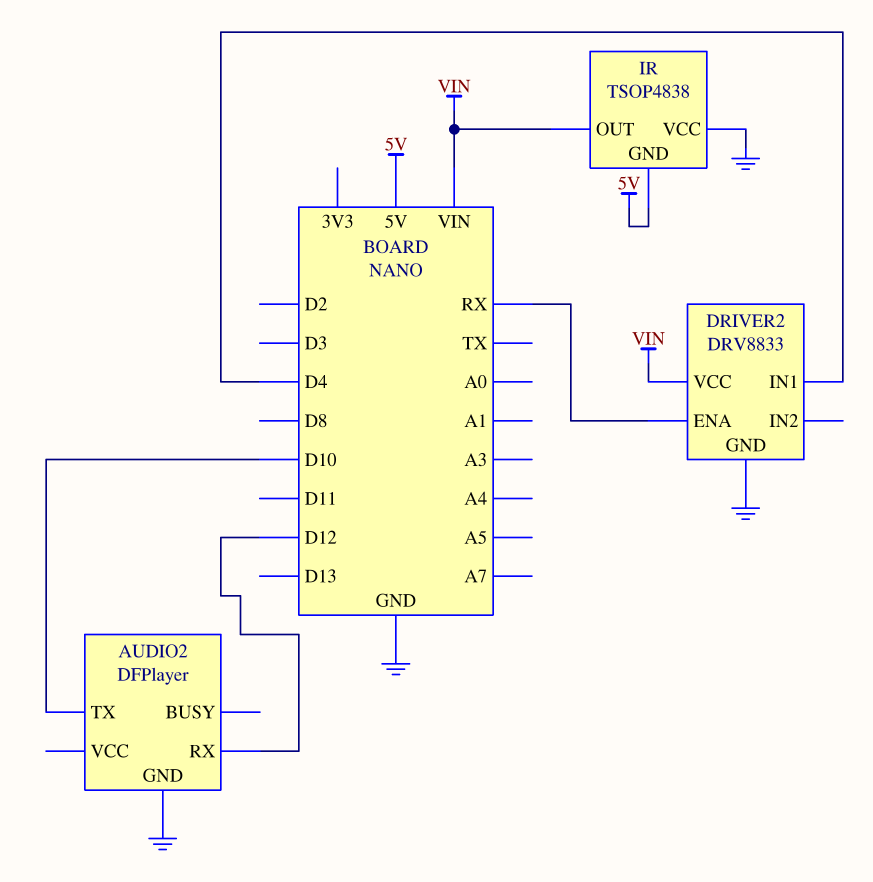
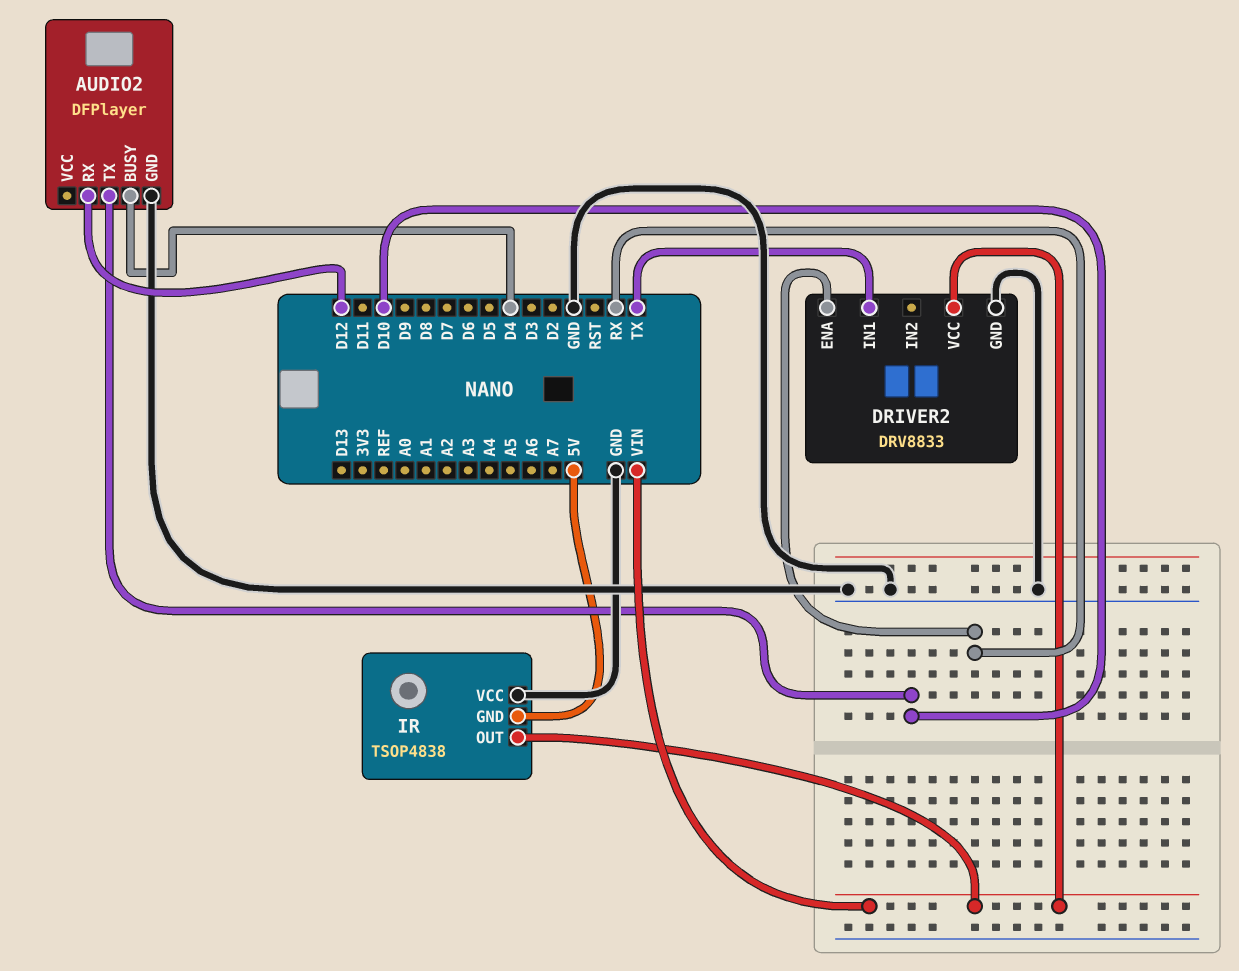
AUDIO2 pin BUSY: none -> D4
DRIVER2 pin IN1: D4 -> TX

